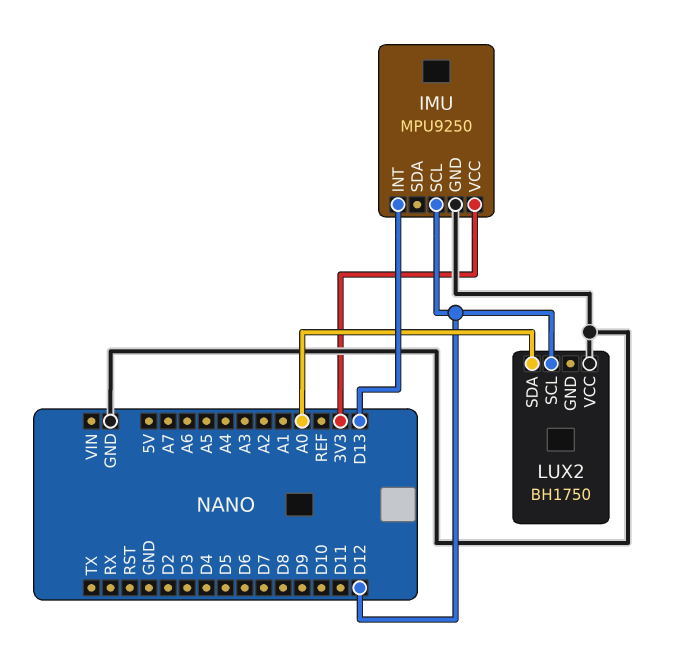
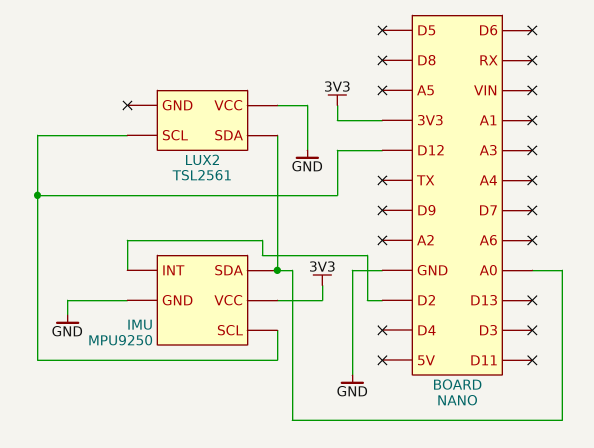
IMU pin INT: D13 -> D2
IMU pin SDA: none -> A0
LUX2: BH1750 -> TSL2561

